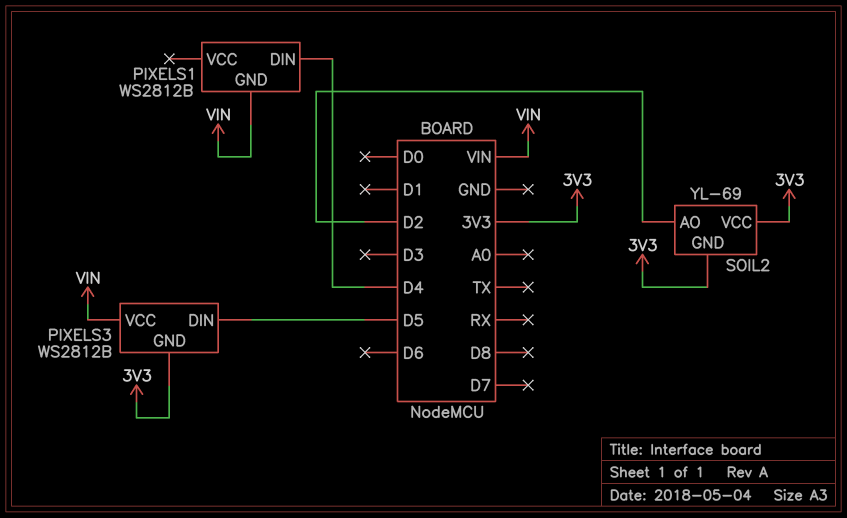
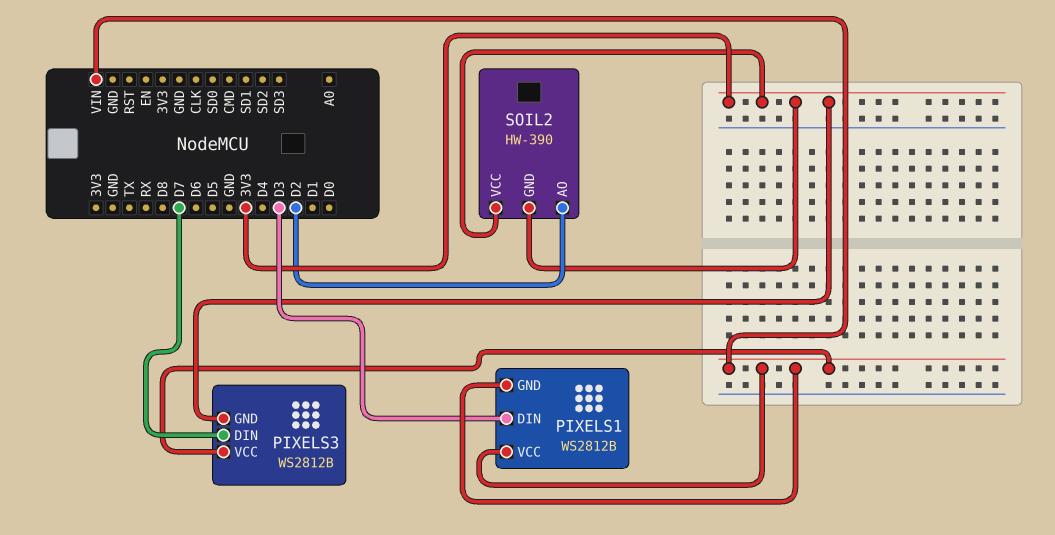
PIXELS1 pin DIN: D4 -> D3
PIXELS1 pin VCC: none -> VIN
PIXELS3 pin DIN: D5 -> D7
SOIL2: YL-69 -> HW-390

